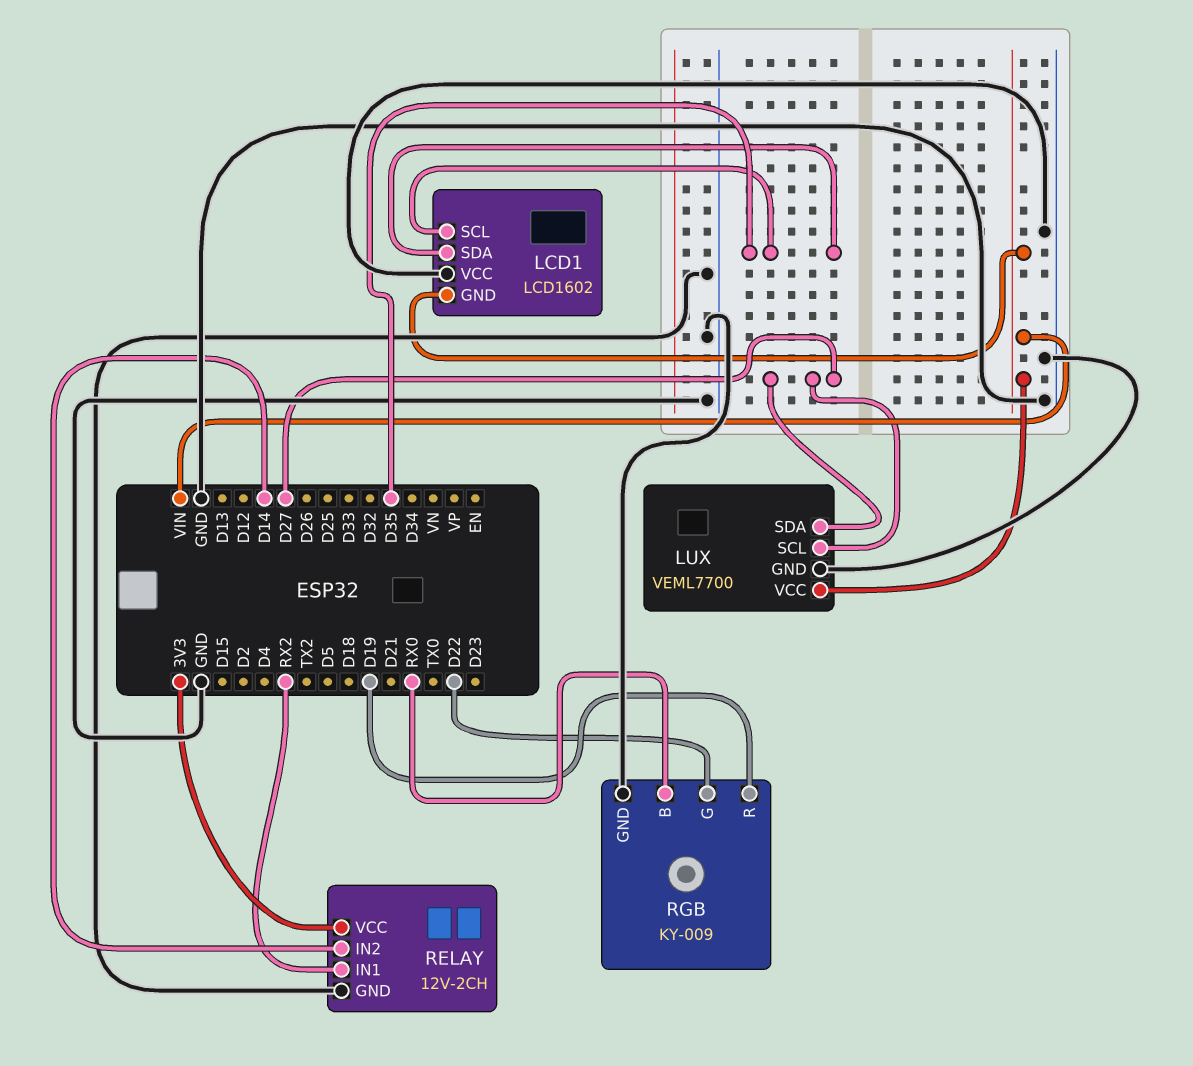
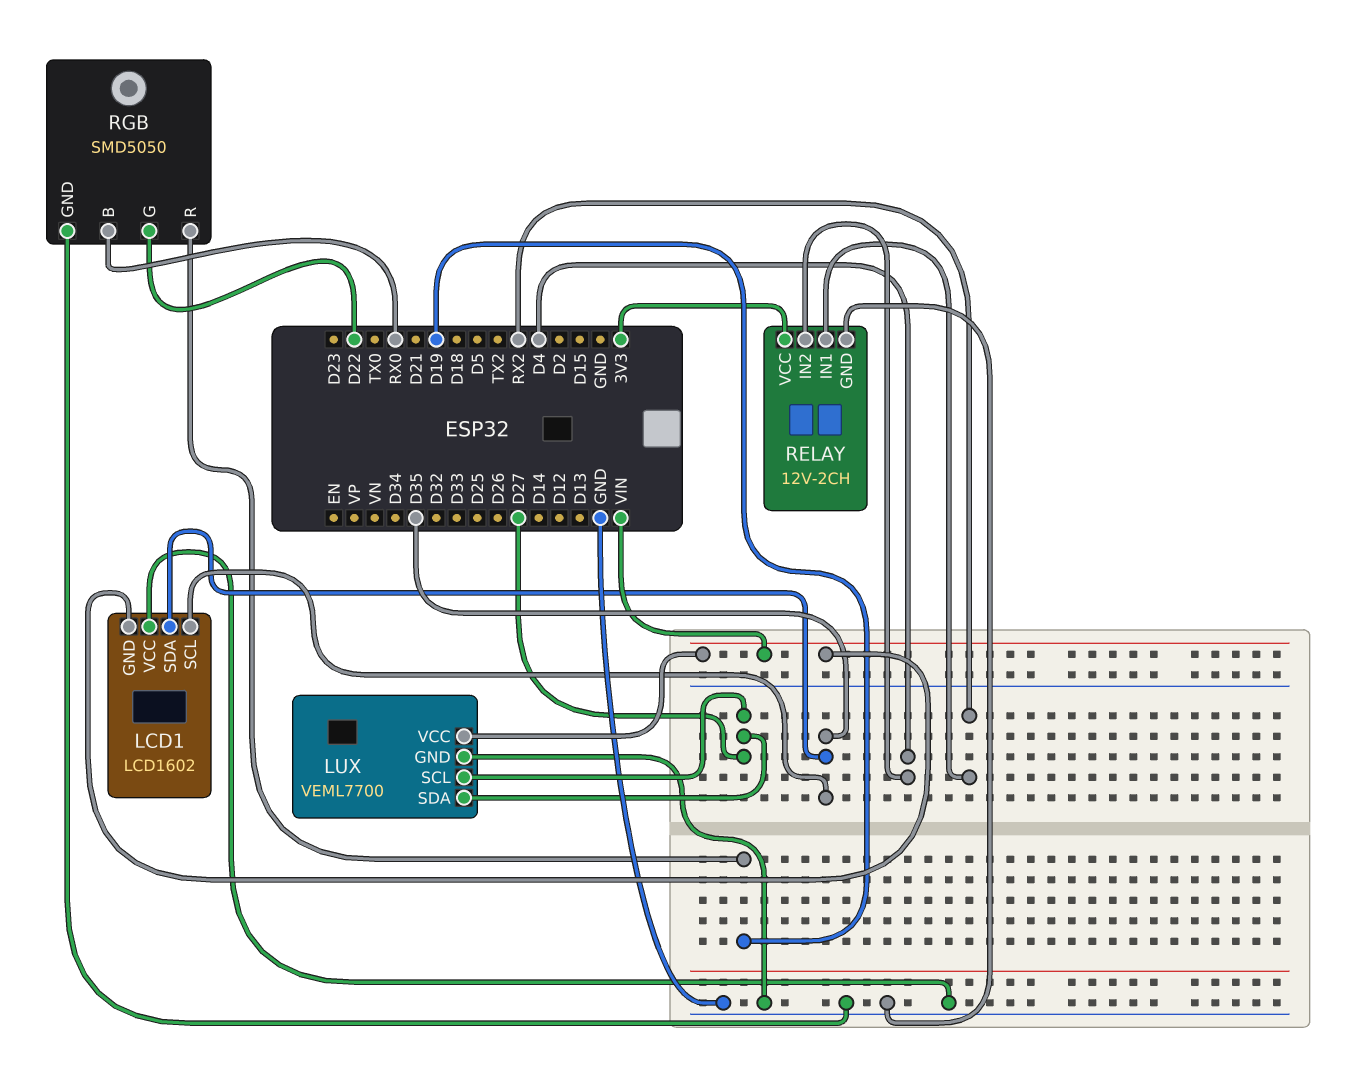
RELAY pin IN2: D14 -> D4
RGB: KY-009 -> SMD5050

